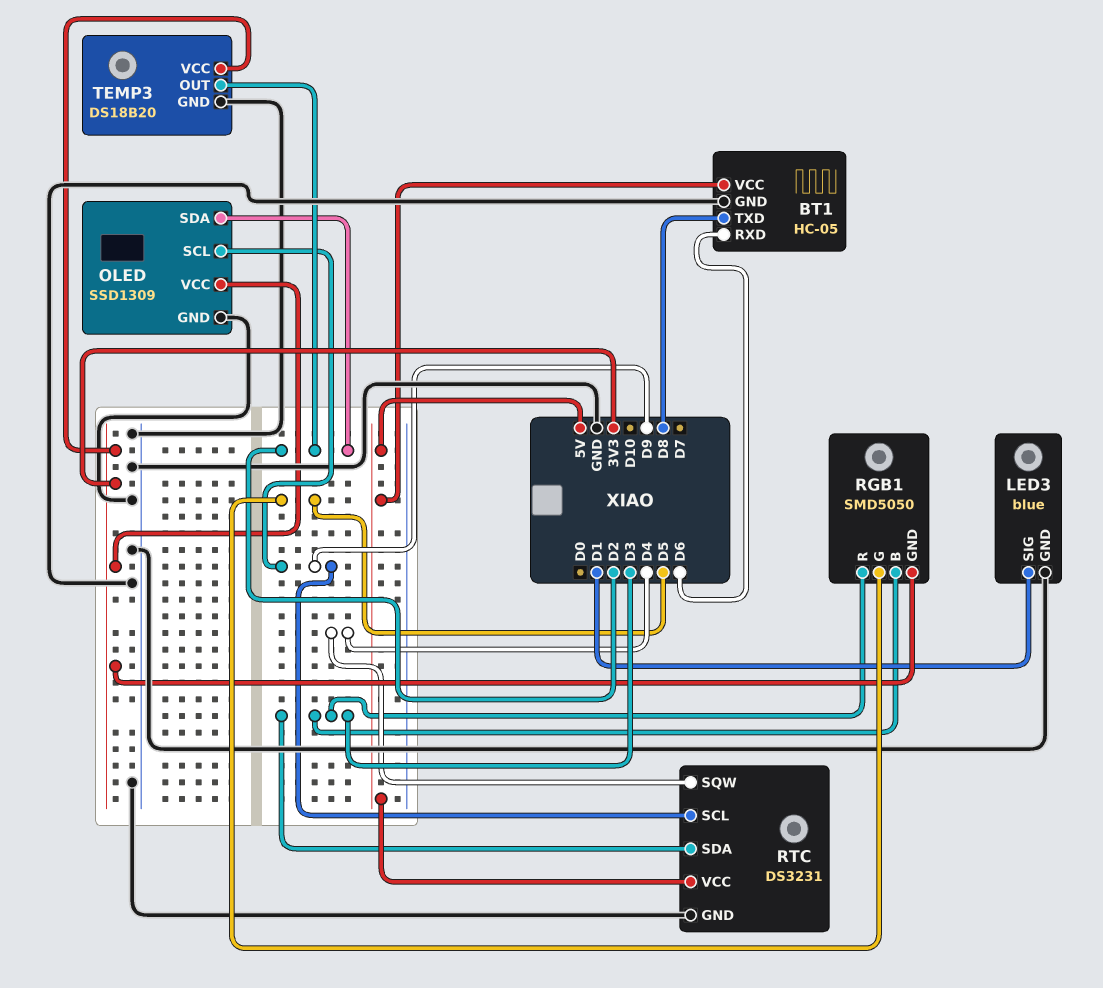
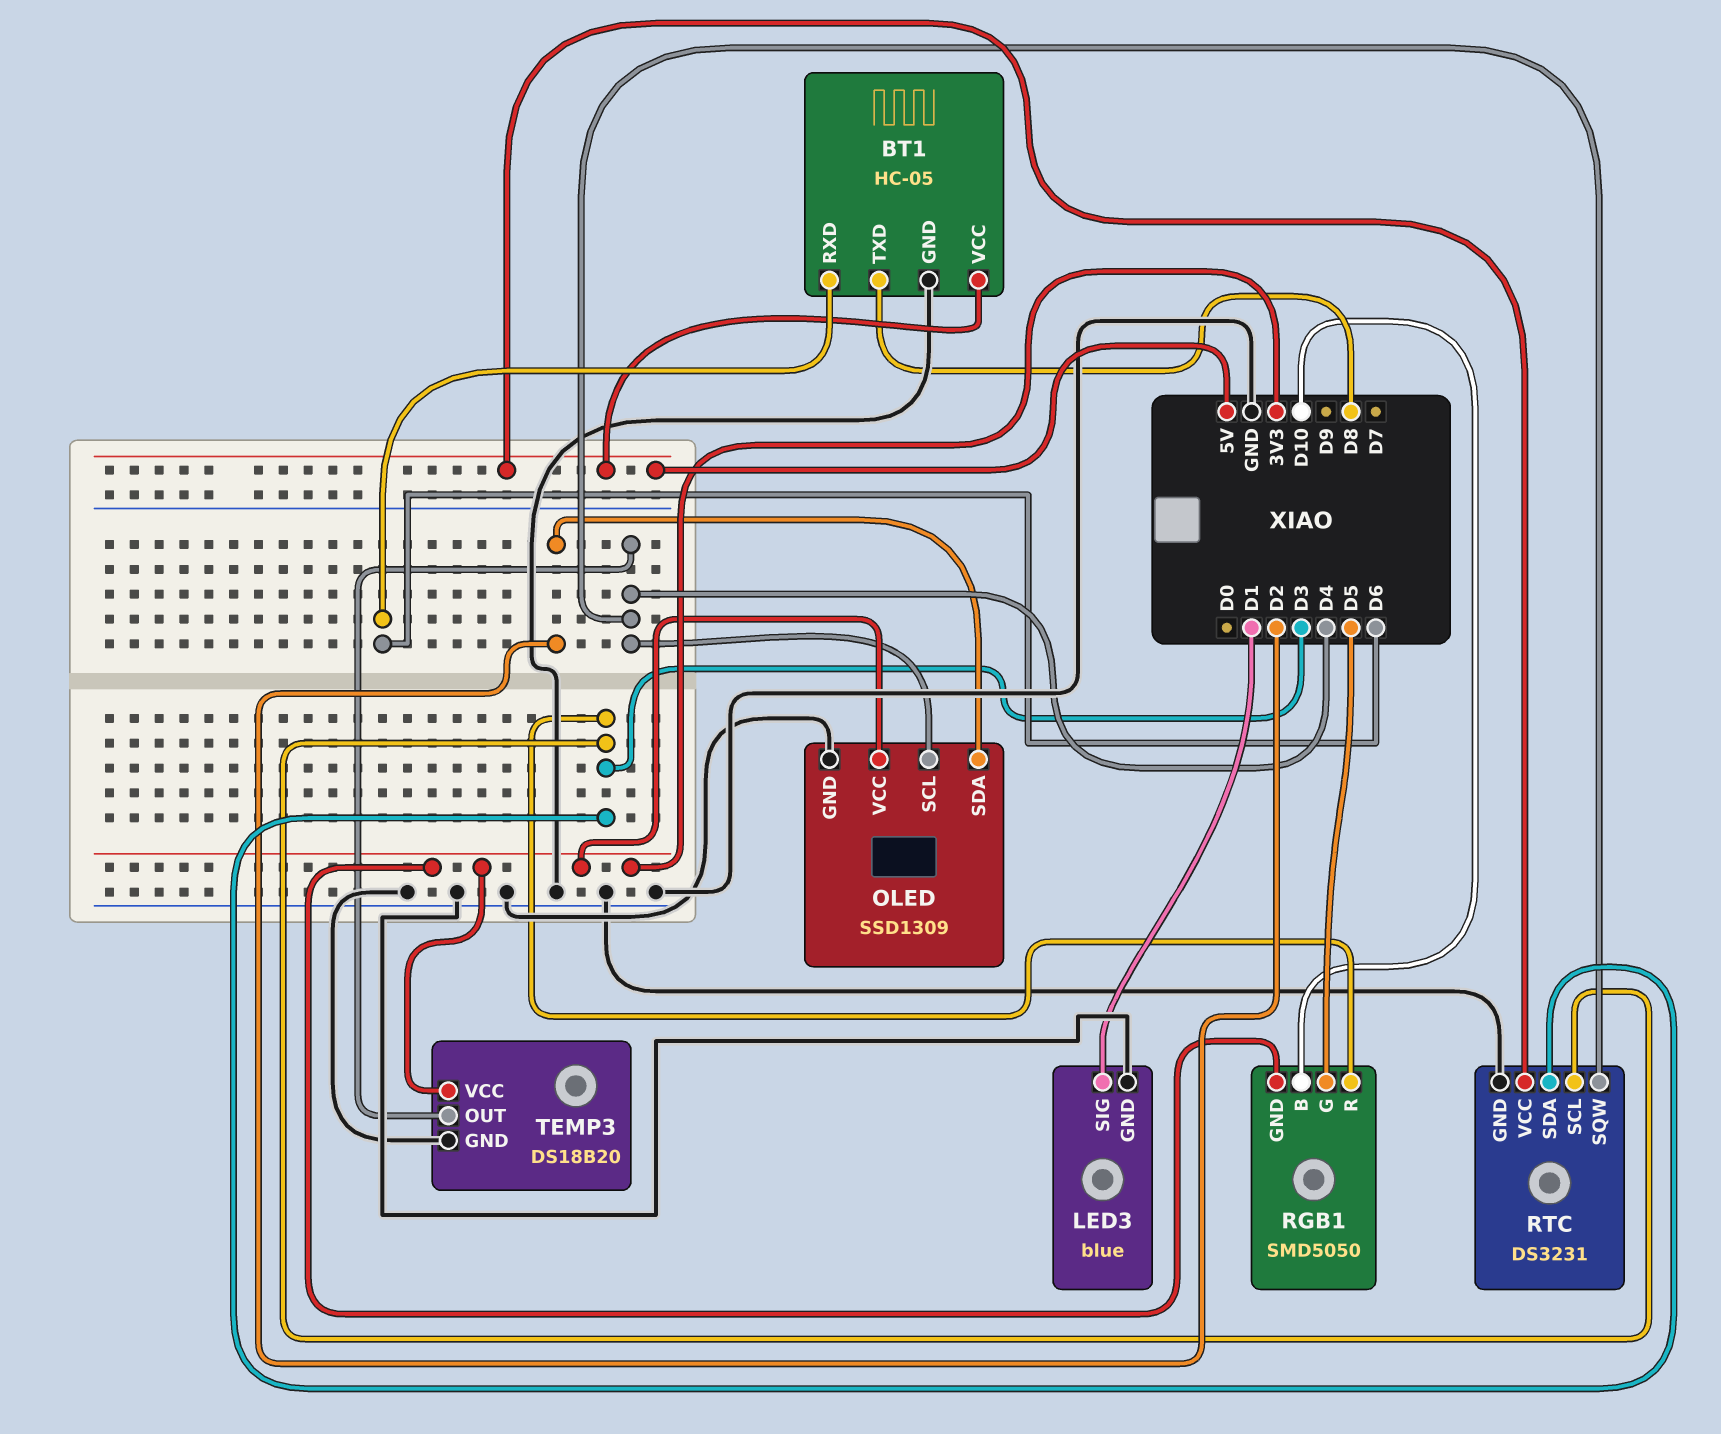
OLED pin SCL: D9 -> D4
RGB1 pin B: D3 -> D10
RTC pin SCL: D9 -> D3
TEMP3 pin OUT: D2 -> D4

